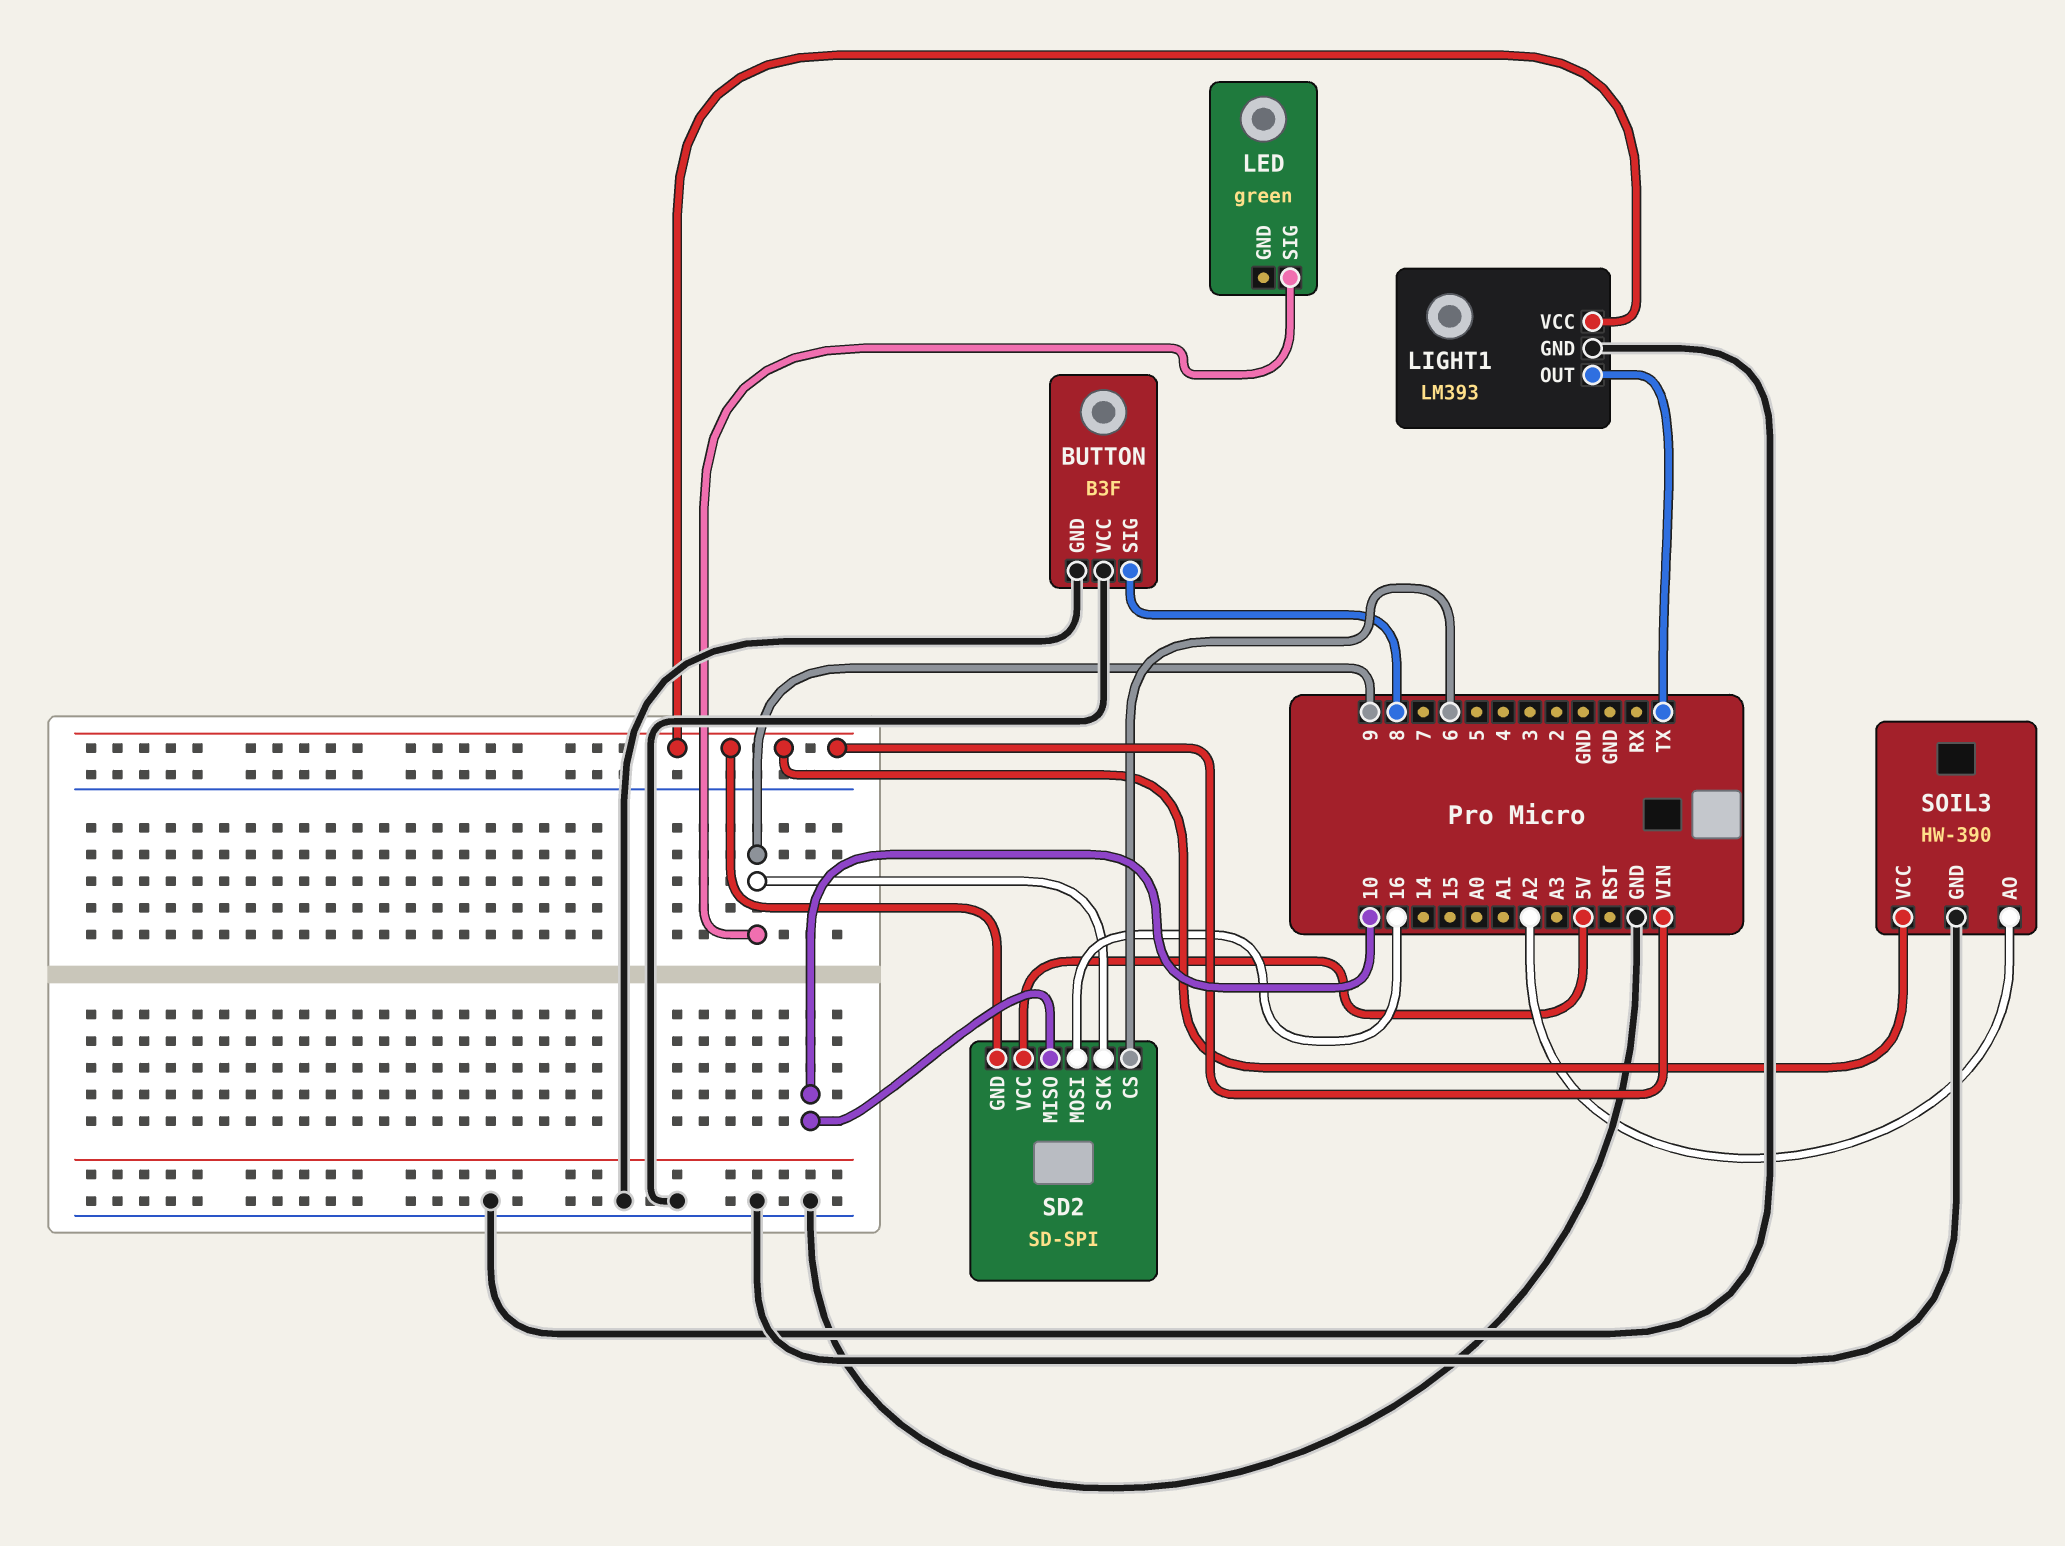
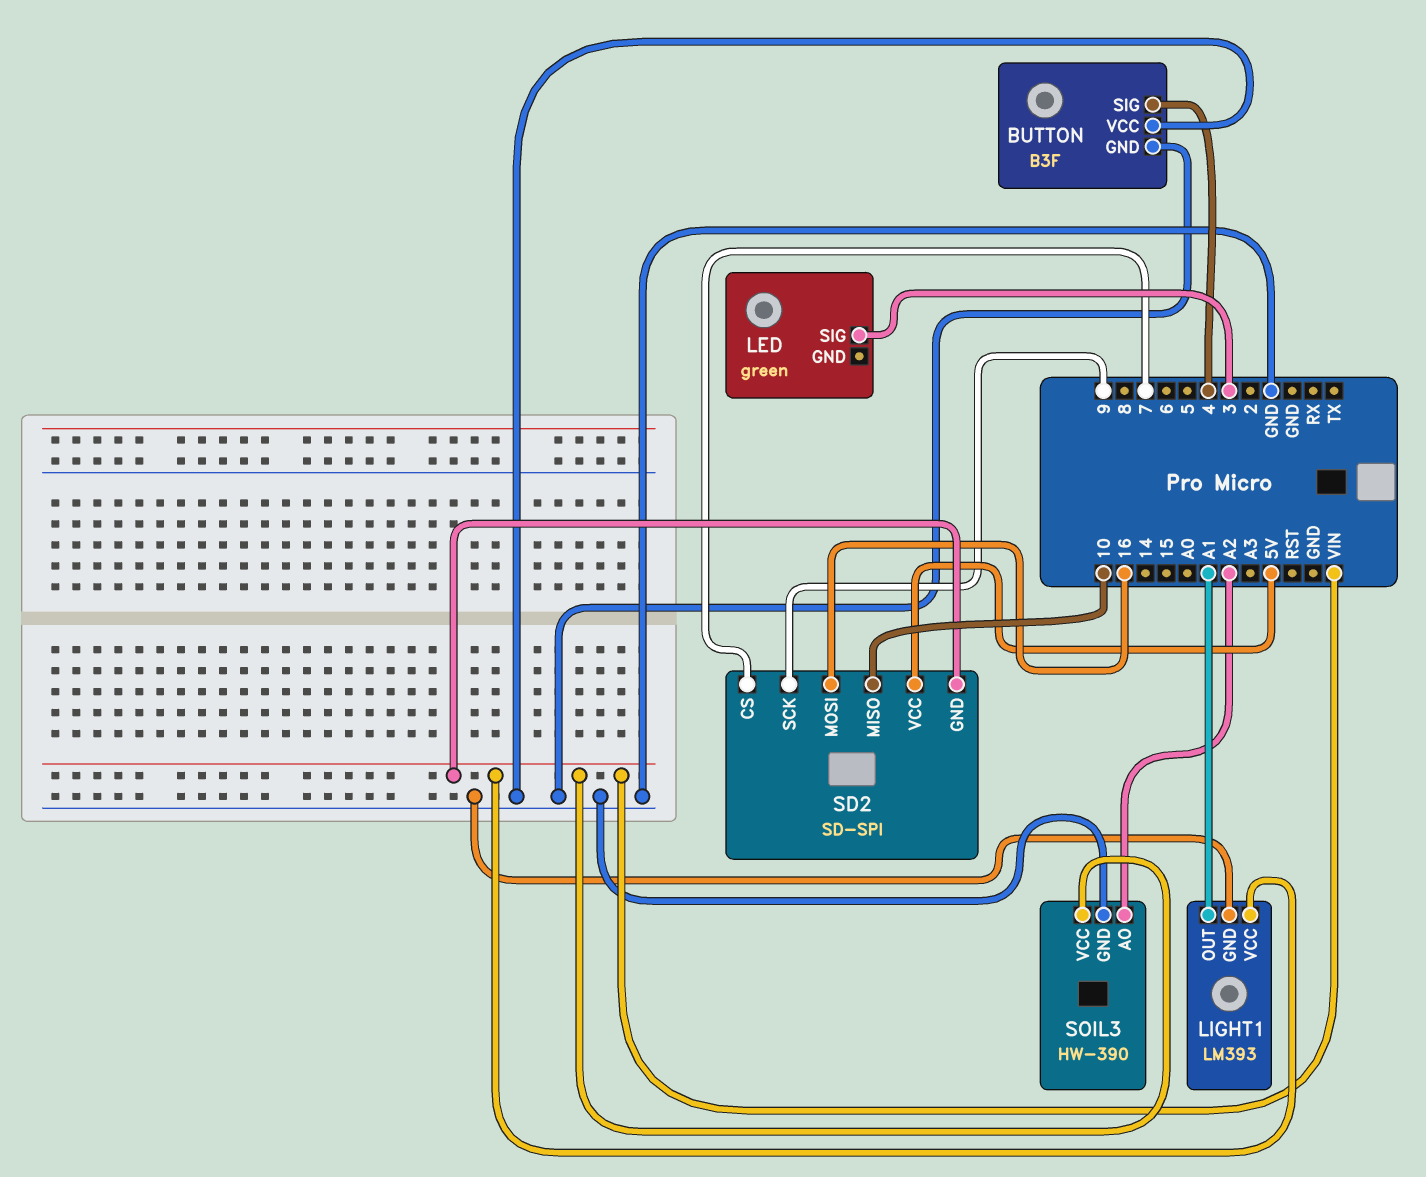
BUTTON pin SIG: 8 -> 4
LED pin SIG: 9 -> 3
LIGHT1 pin OUT: TX -> A1
SD2 pin CS: 6 -> 7

